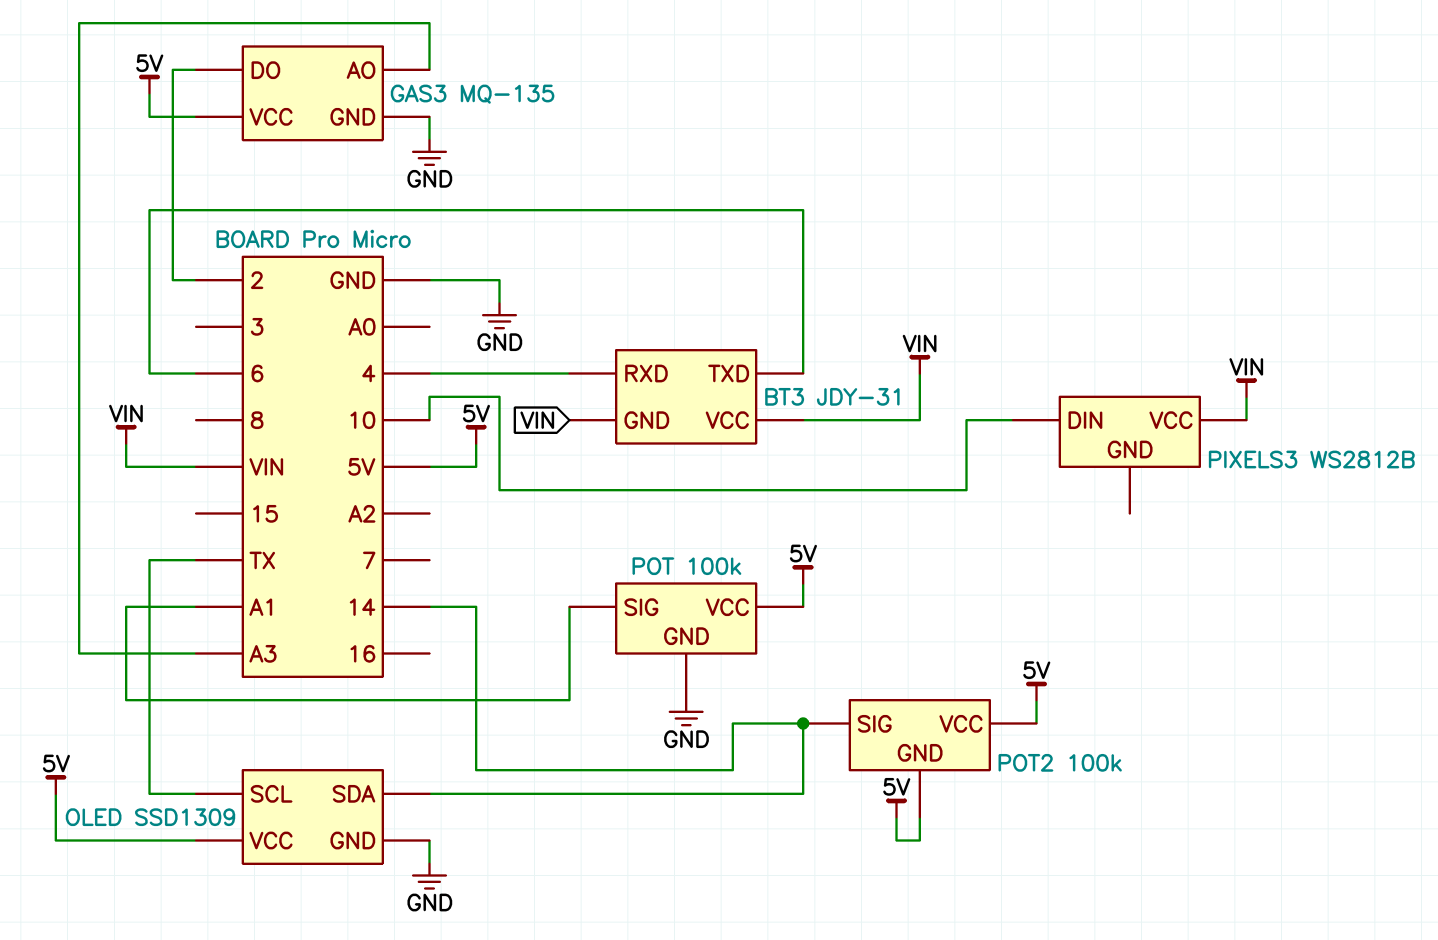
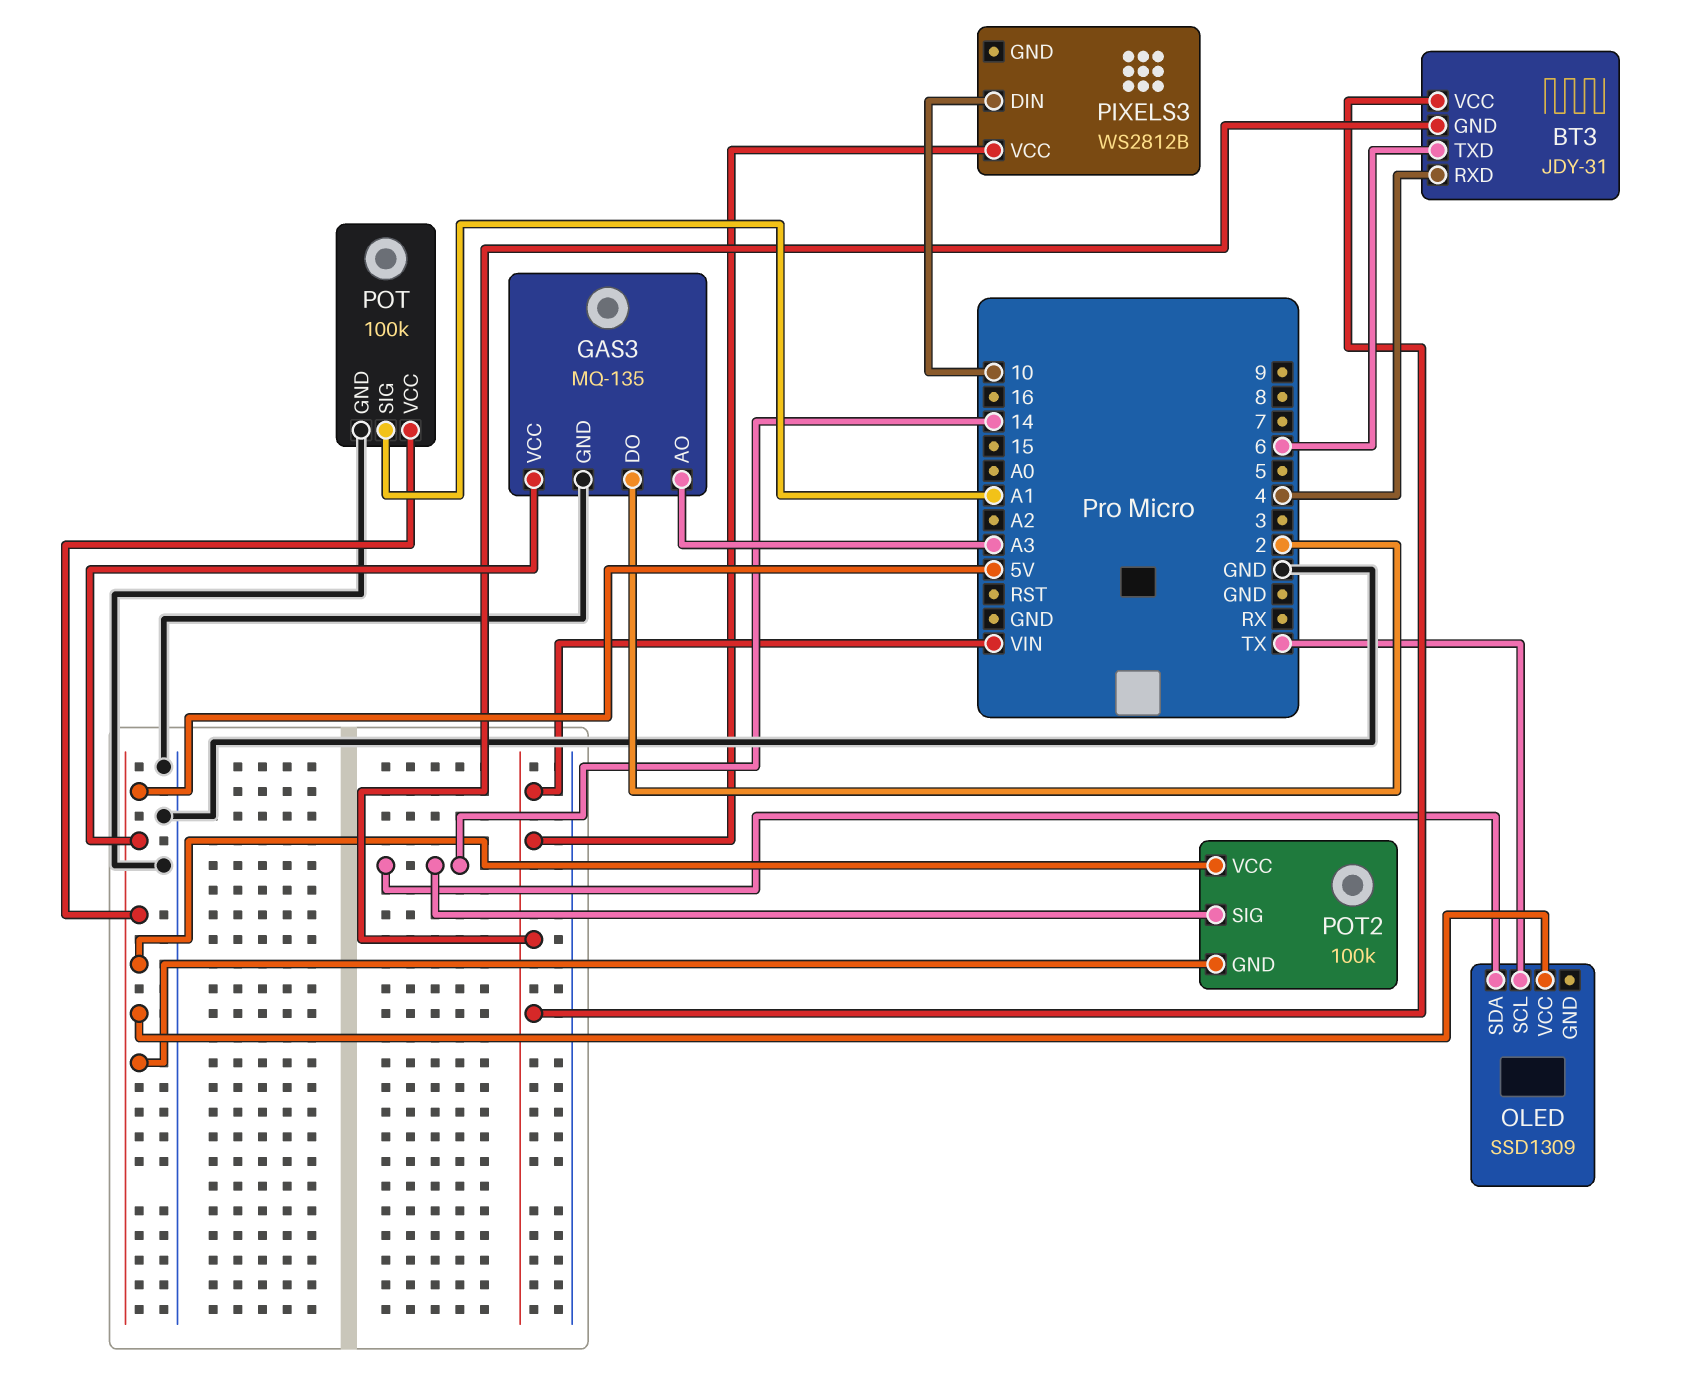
OLED pin GND: GND -> none

